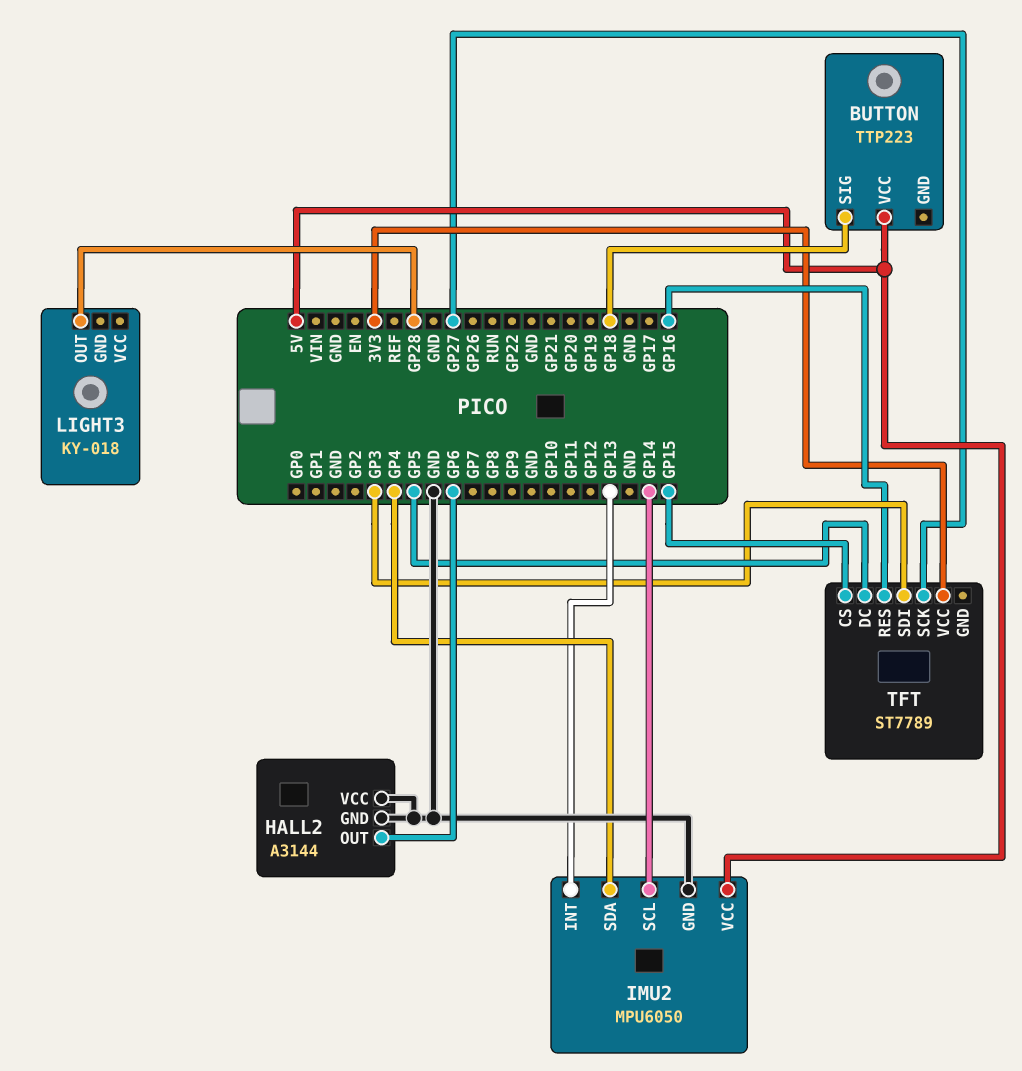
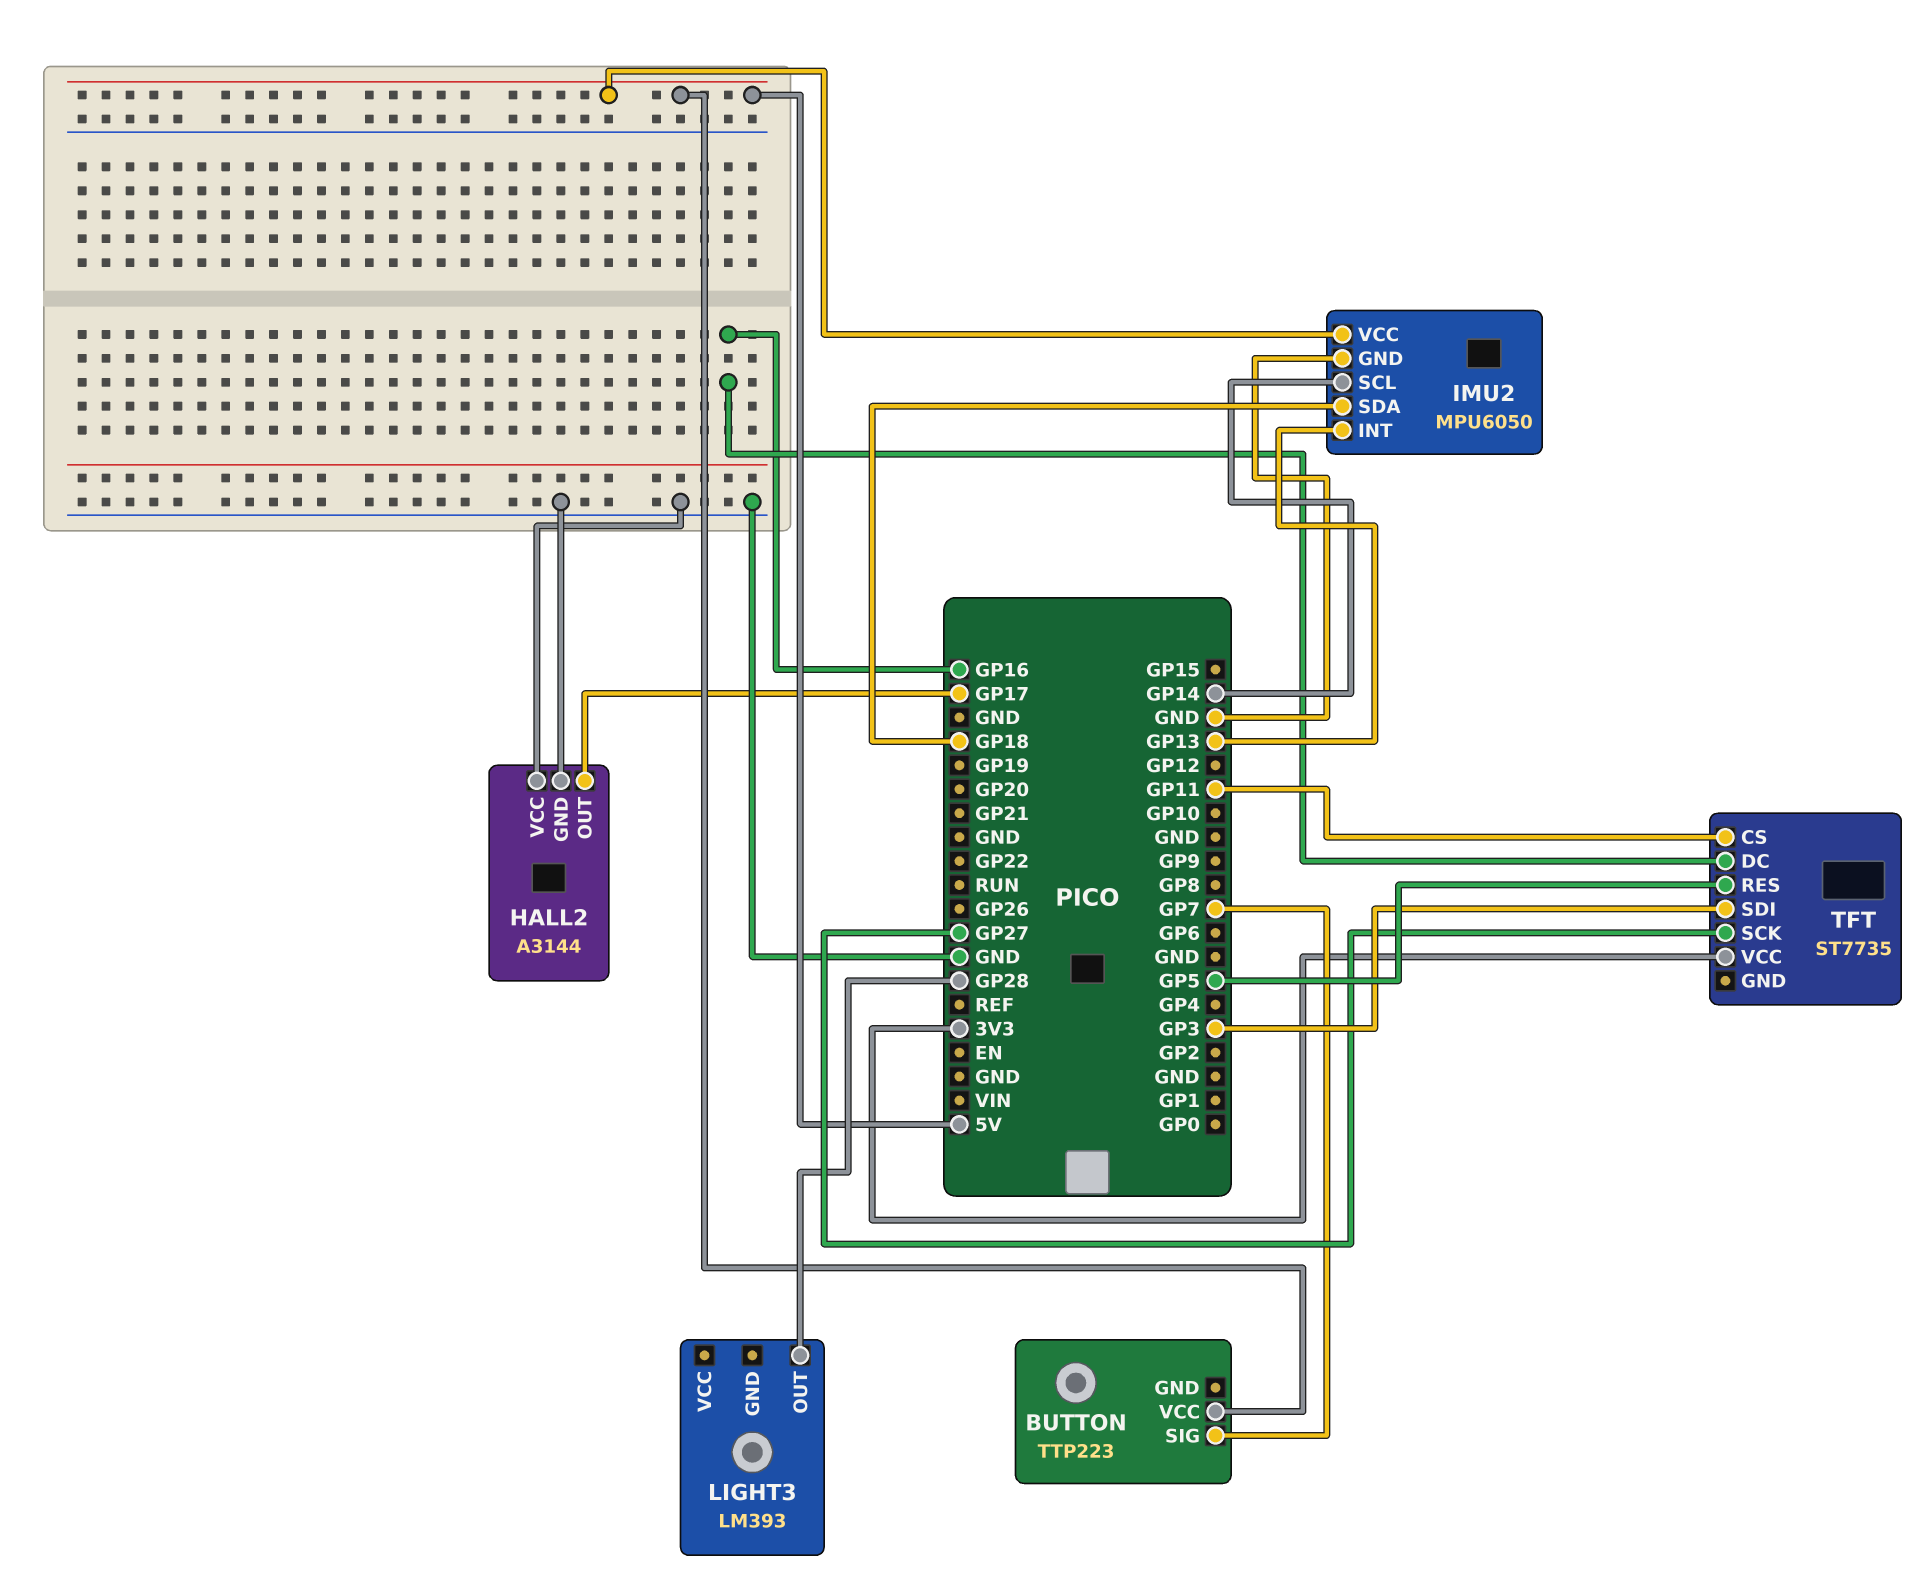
BUTTON pin SIG: GP18 -> GP7
HALL2 pin OUT: GP6 -> GP17
IMU2 pin SDA: GP4 -> GP18
LIGHT3: KY-018 -> LM393
TFT: ST7789 -> ST7735
TFT pin CS: GP15 -> GP11
TFT pin DC: GP5 -> GP16
TFT pin RES: GP16 -> GP5

